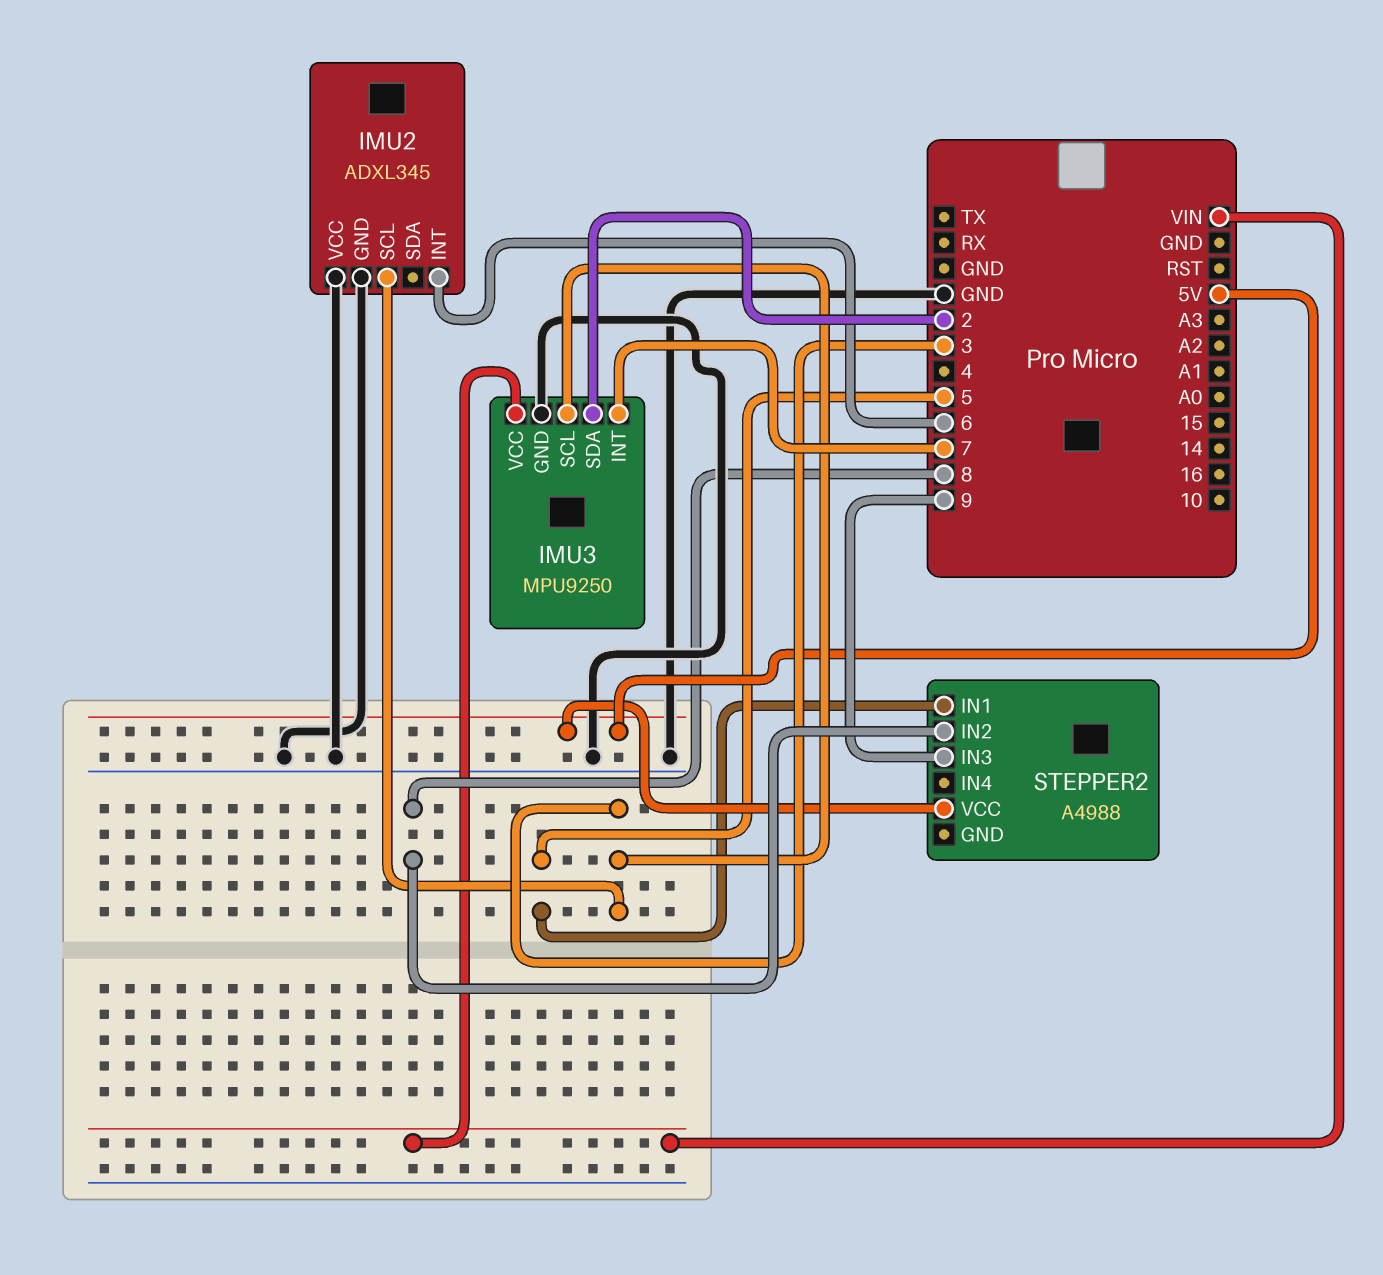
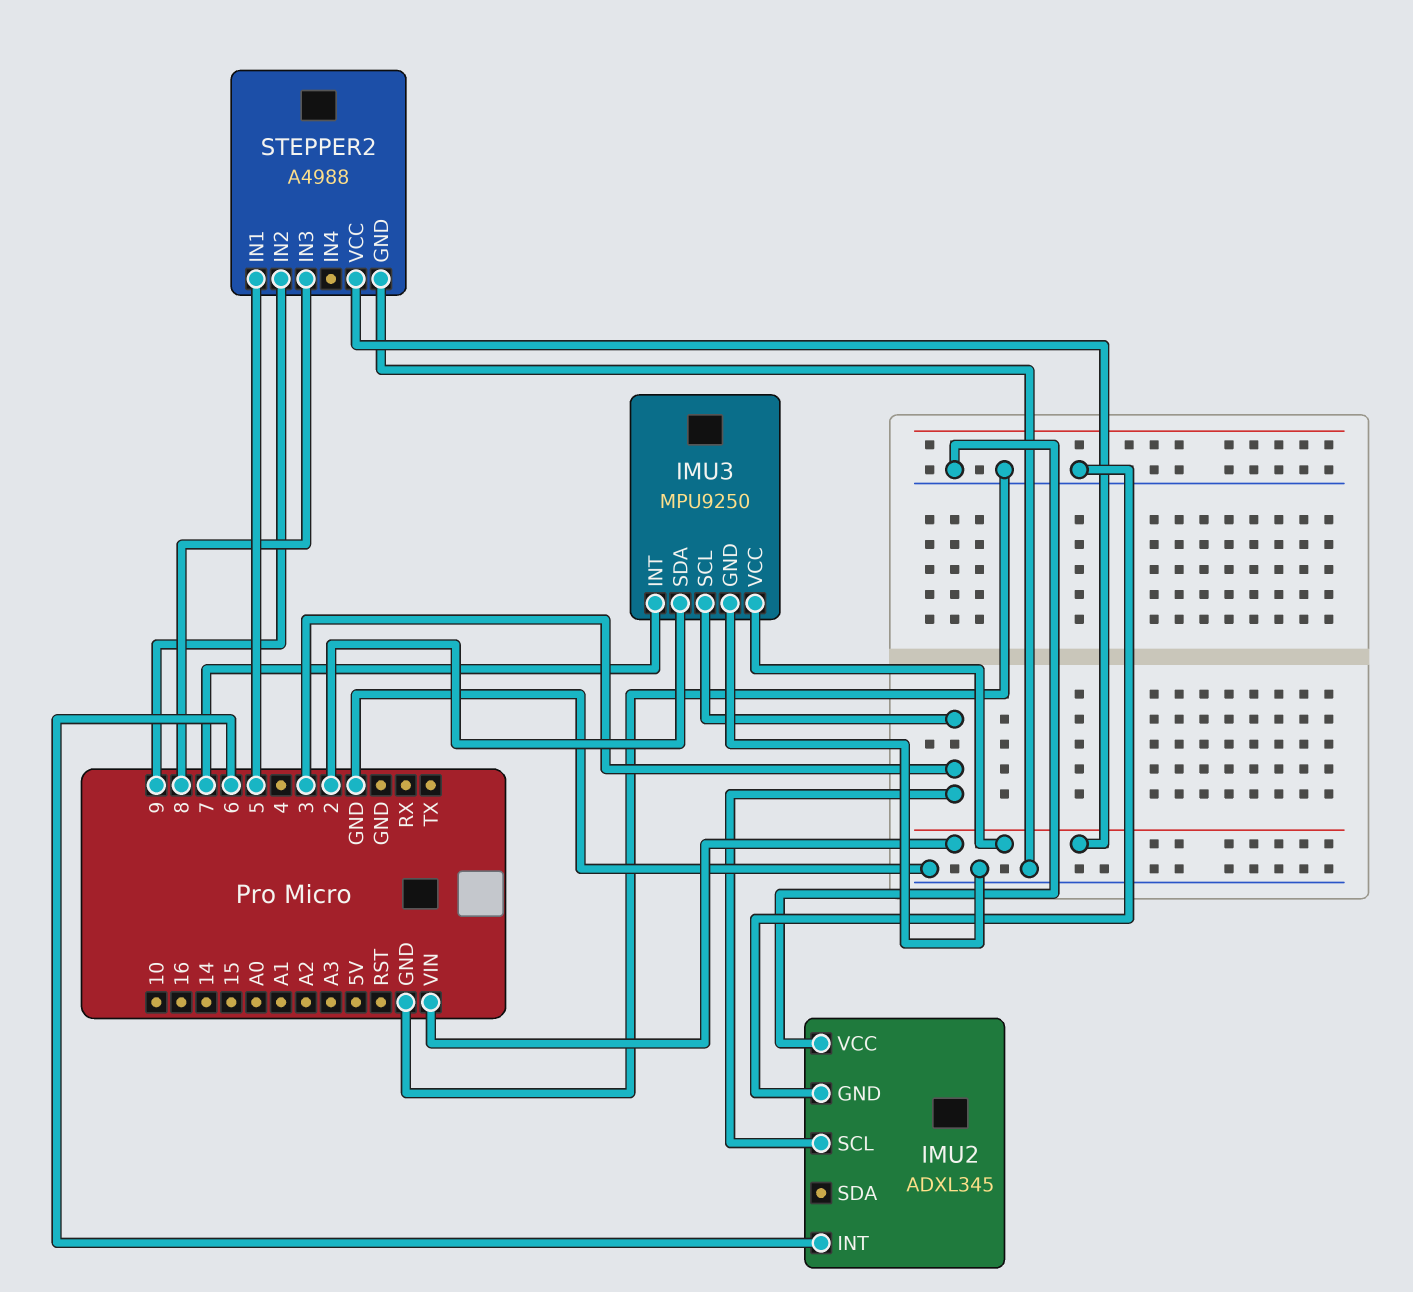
STEPPER2 pin GND: none -> GND
STEPPER2 pin IN2: 8 -> 9
STEPPER2 pin IN3: 9 -> 8
STEPPER2 pin VCC: 5V -> VIN

